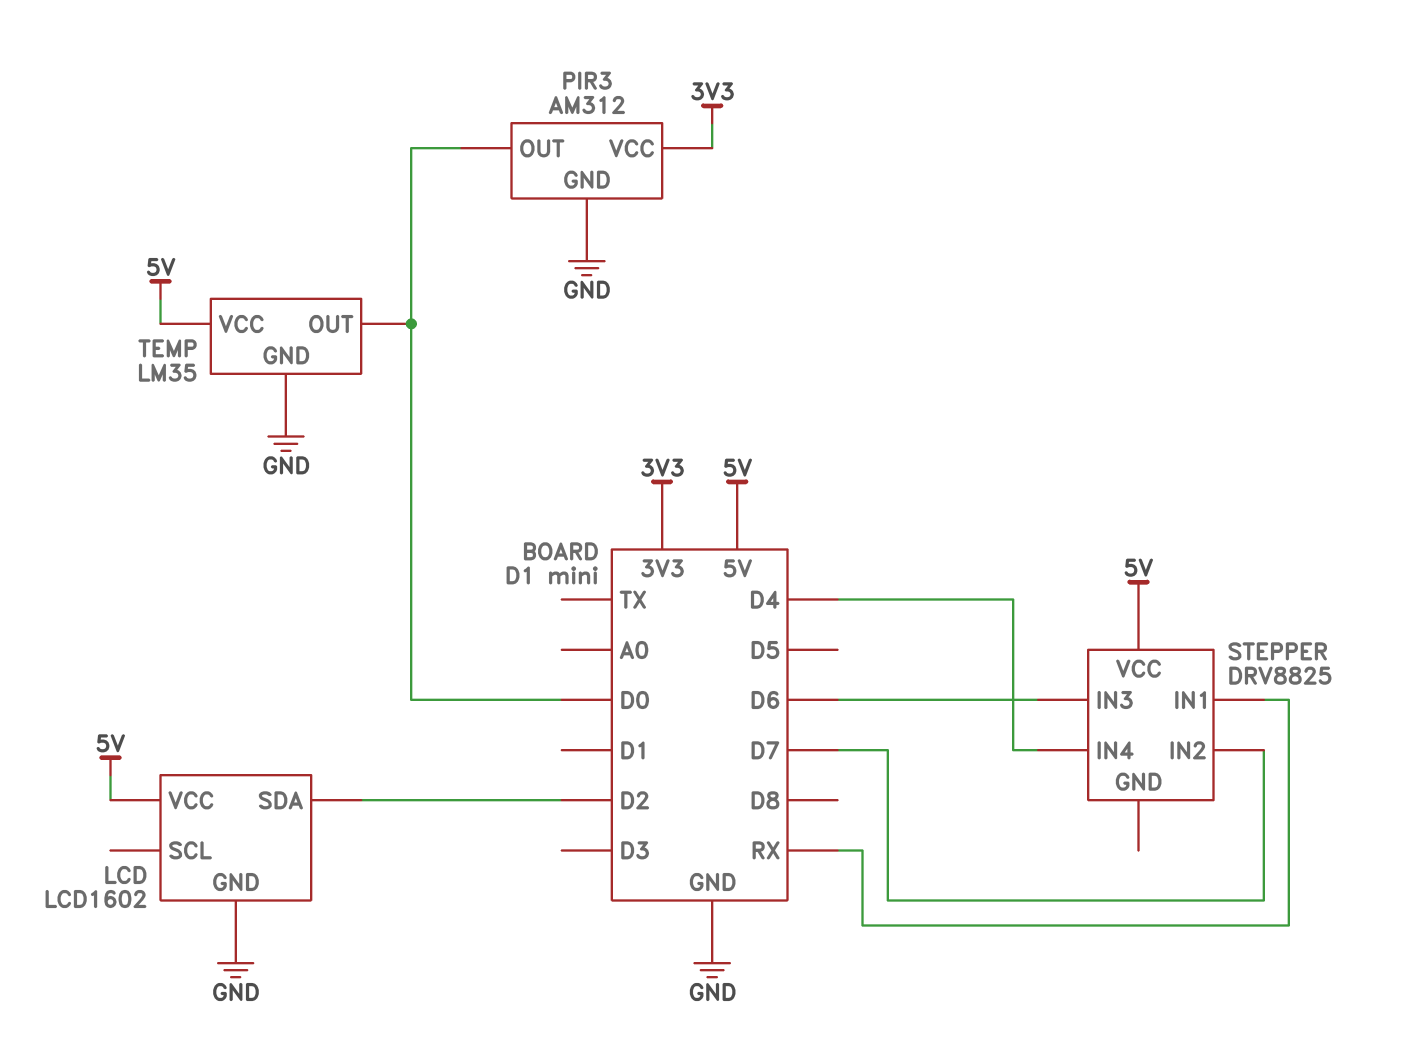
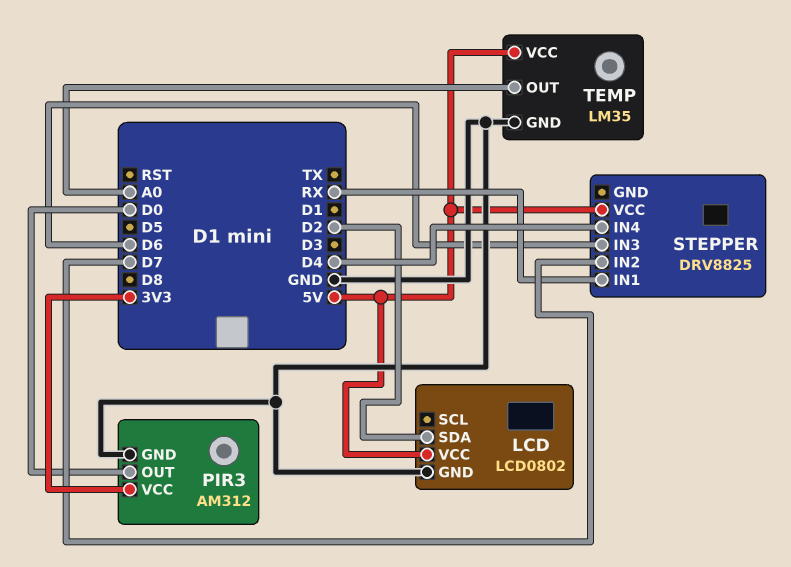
LCD: LCD1602 -> LCD0802
TEMP pin OUT: D0 -> A0

